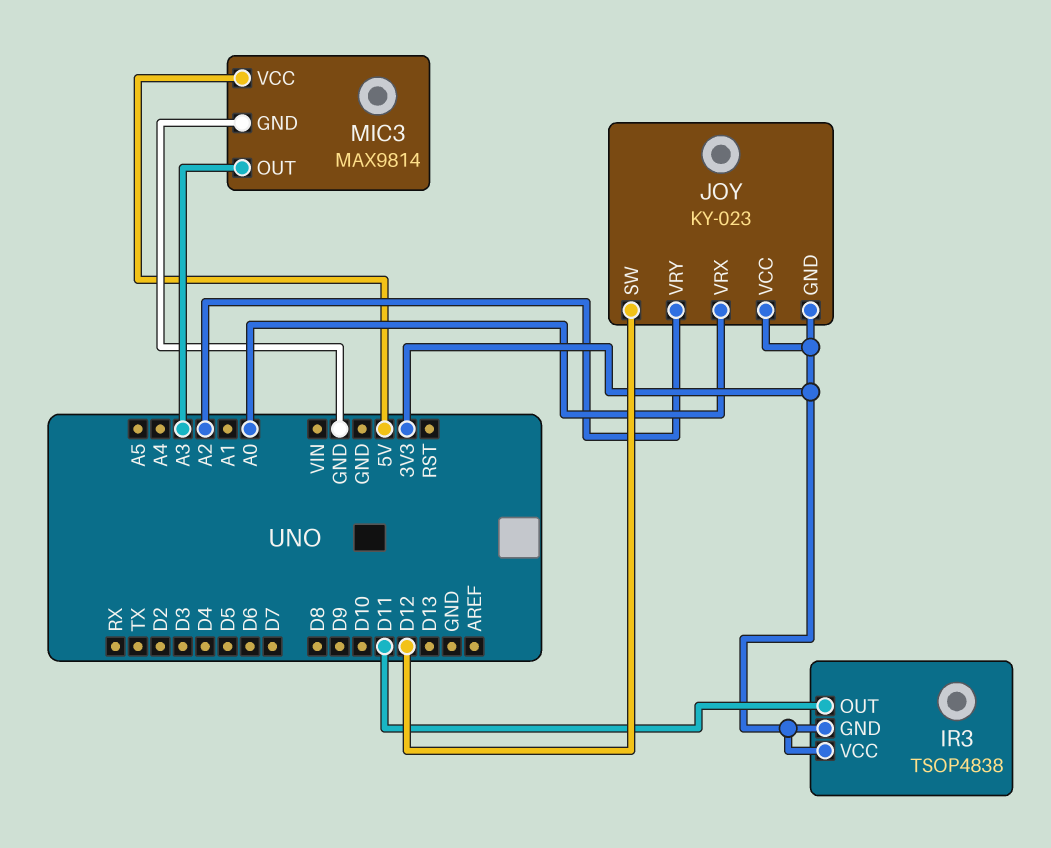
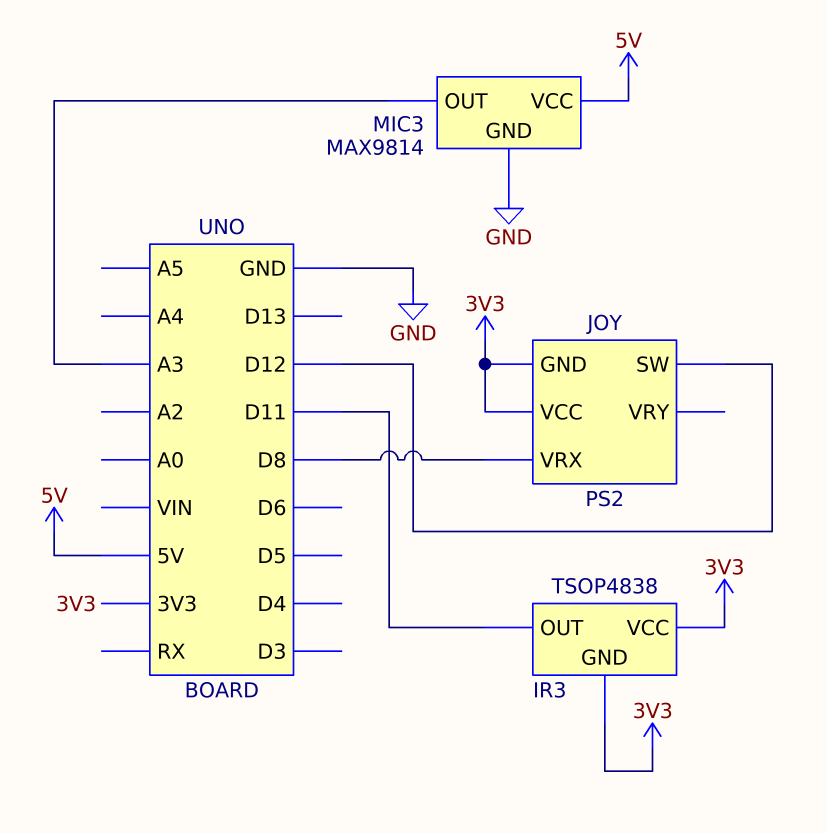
JOY: KY-023 -> PS2
JOY pin VRX: A0 -> D8
JOY pin VRY: A2 -> none

